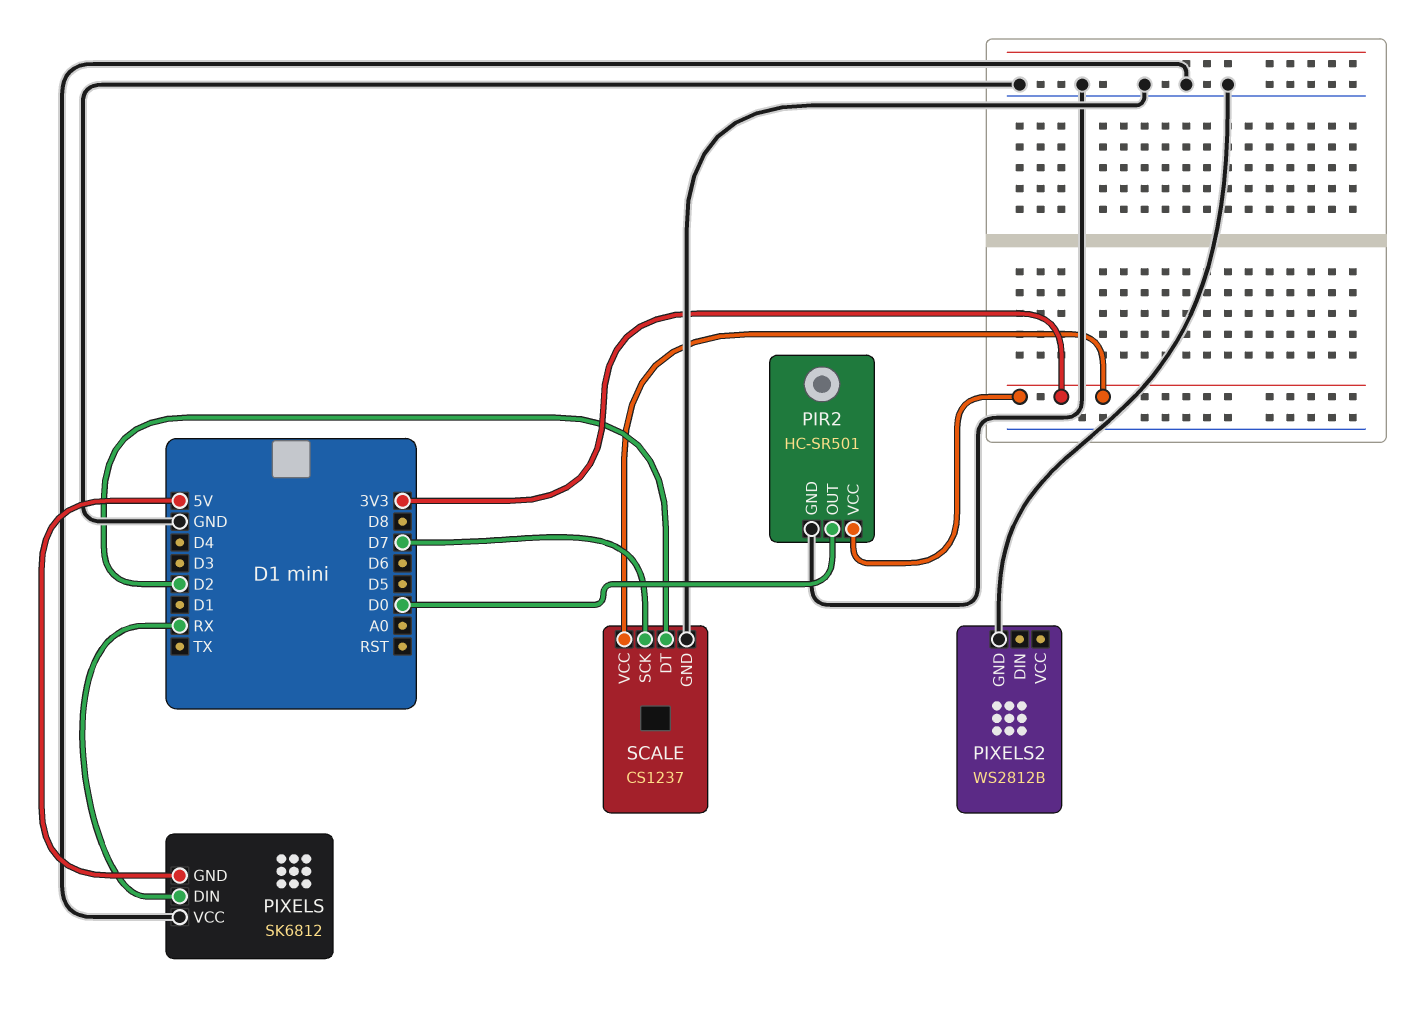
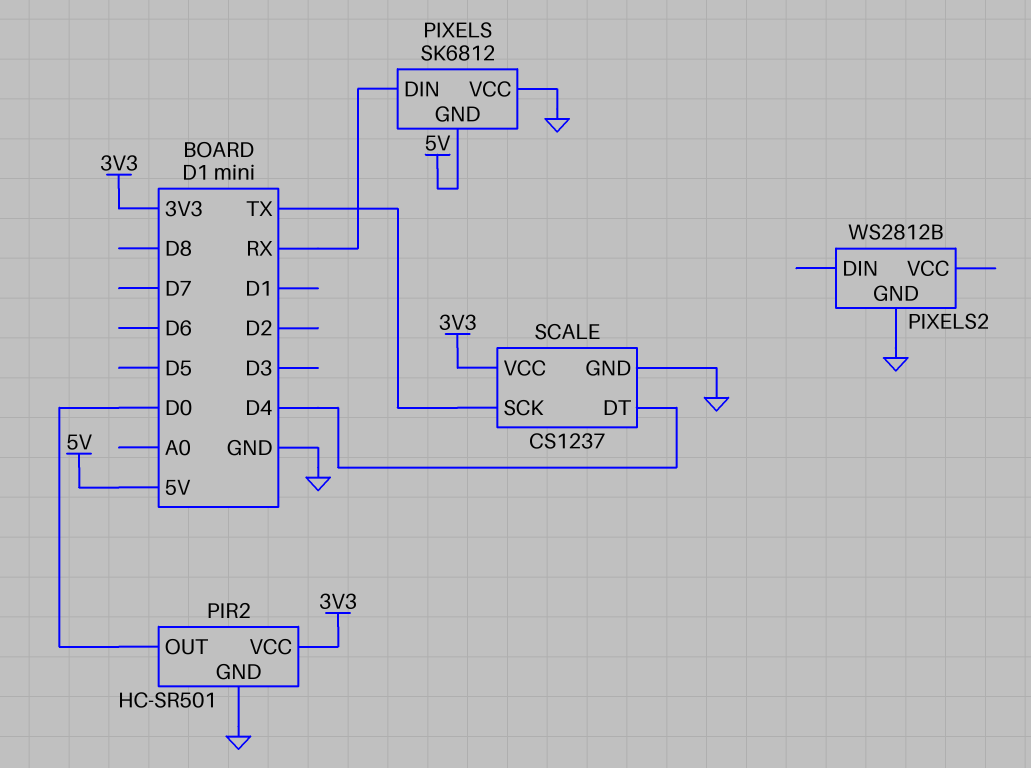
SCALE pin DT: D2 -> D4
SCALE pin SCK: D7 -> TX

